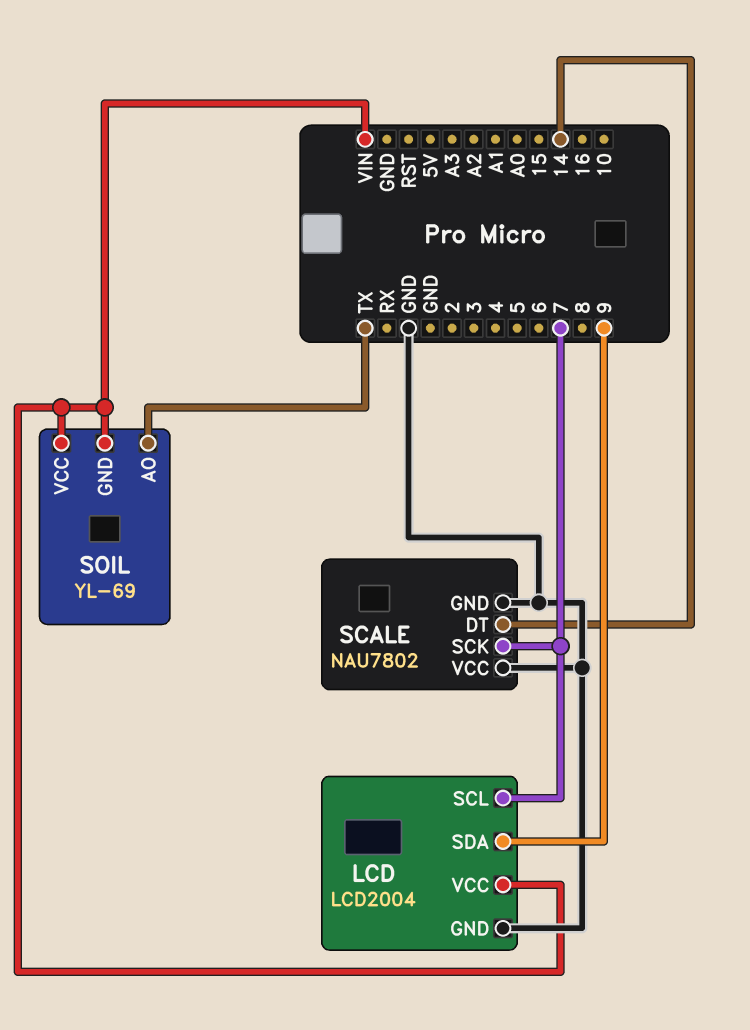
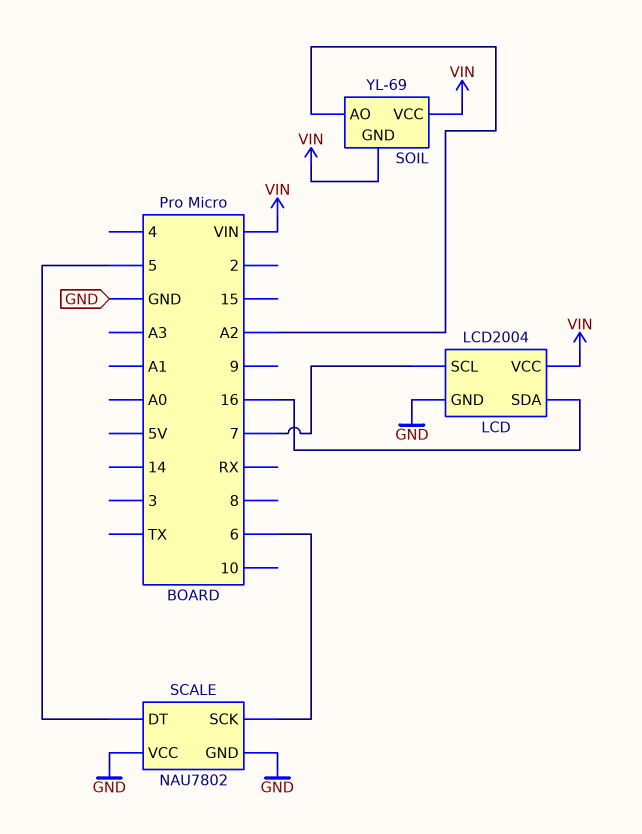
LCD pin SDA: 9 -> 16
SCALE pin DT: 14 -> 5
SCALE pin SCK: 7 -> 6
SOIL pin AO: TX -> A2

